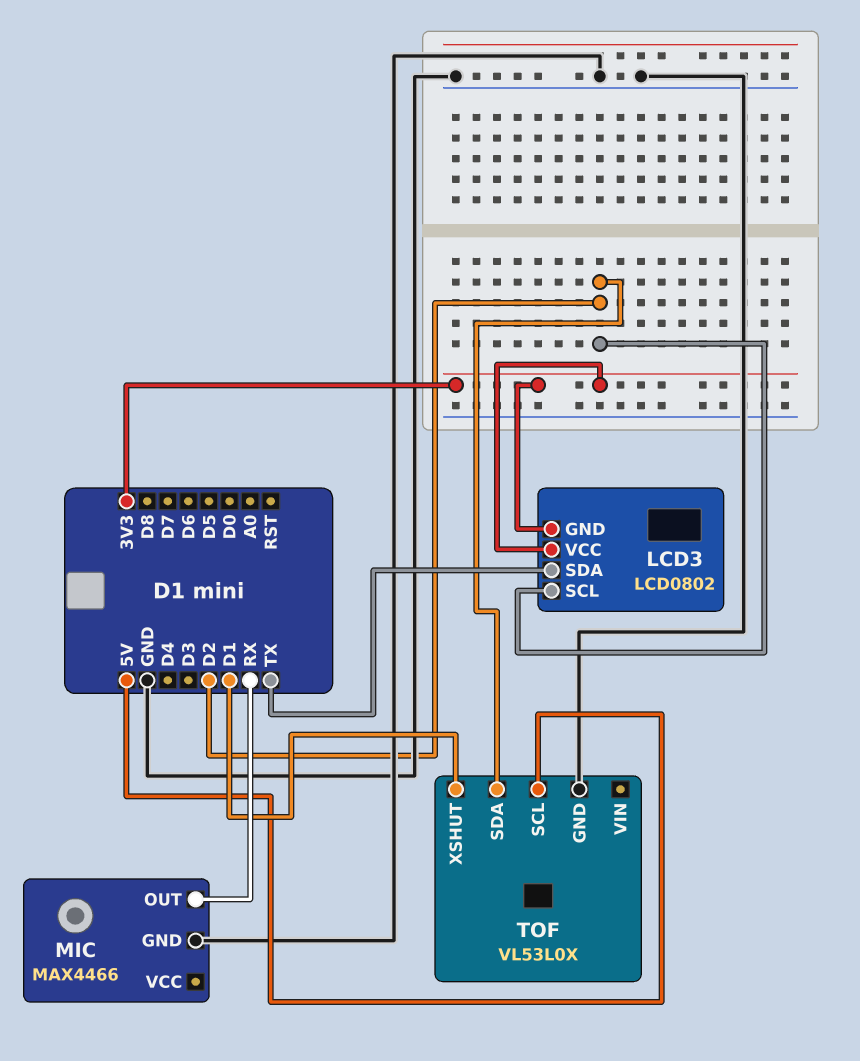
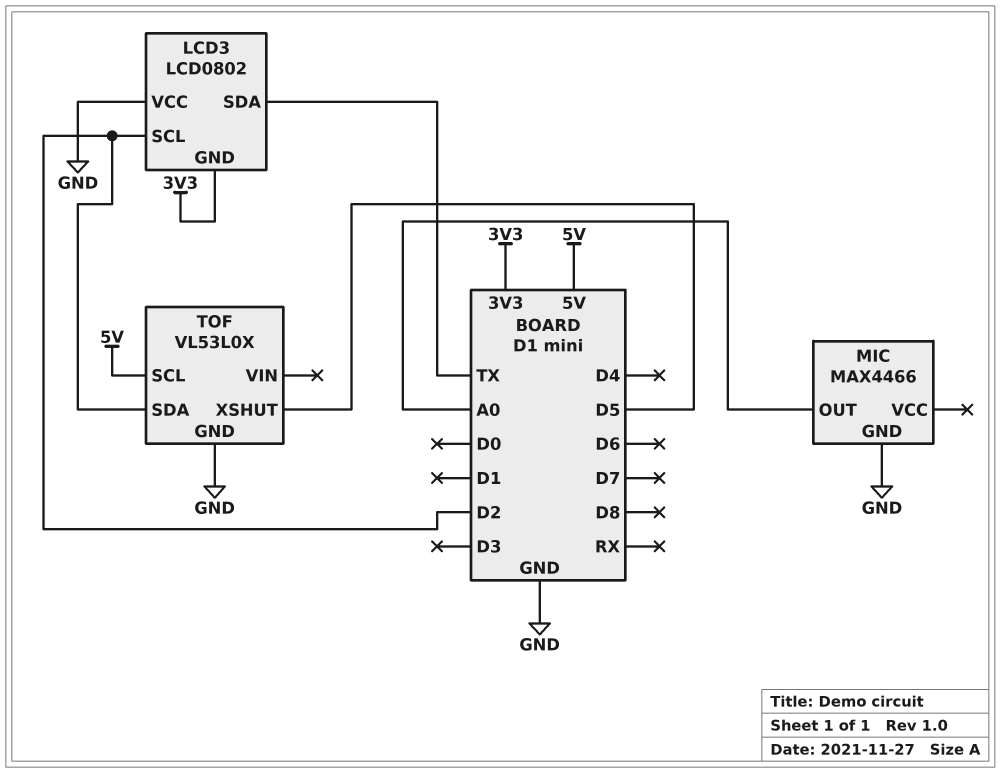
LCD3 pin VCC: 3V3 -> GND
MIC pin OUT: RX -> A0
TOF pin XSHUT: D1 -> D5

